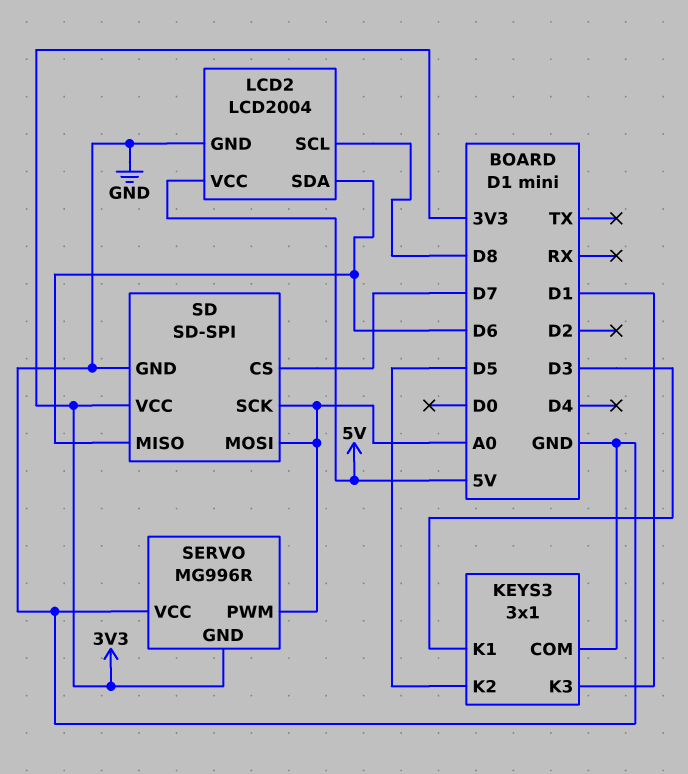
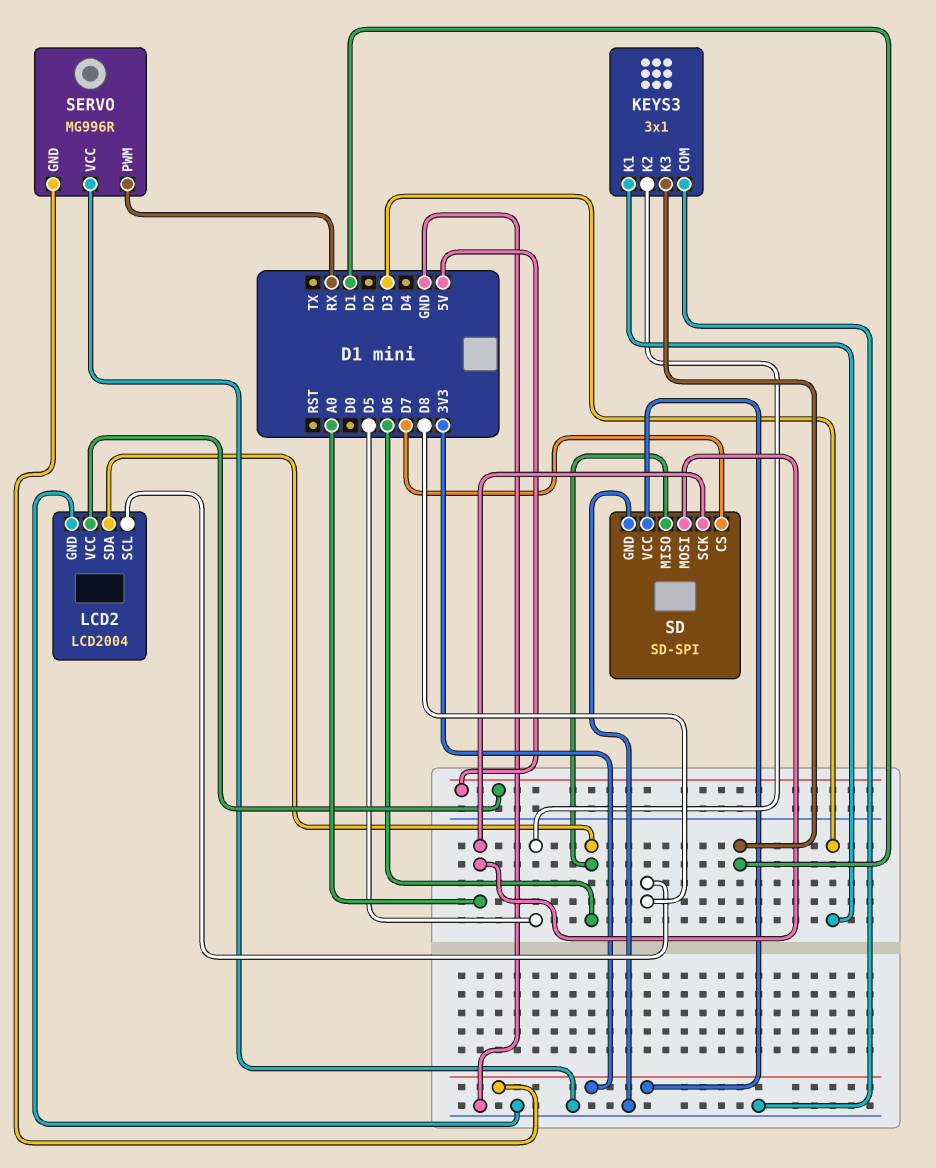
SERVO pin PWM: A0 -> RX

